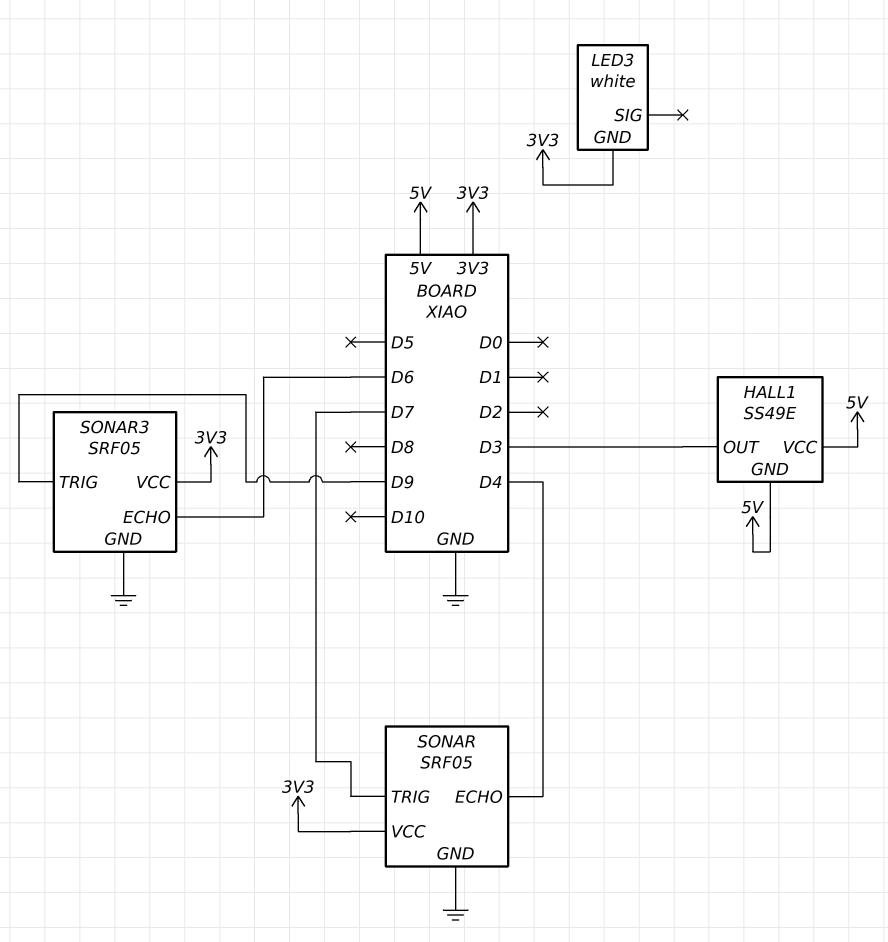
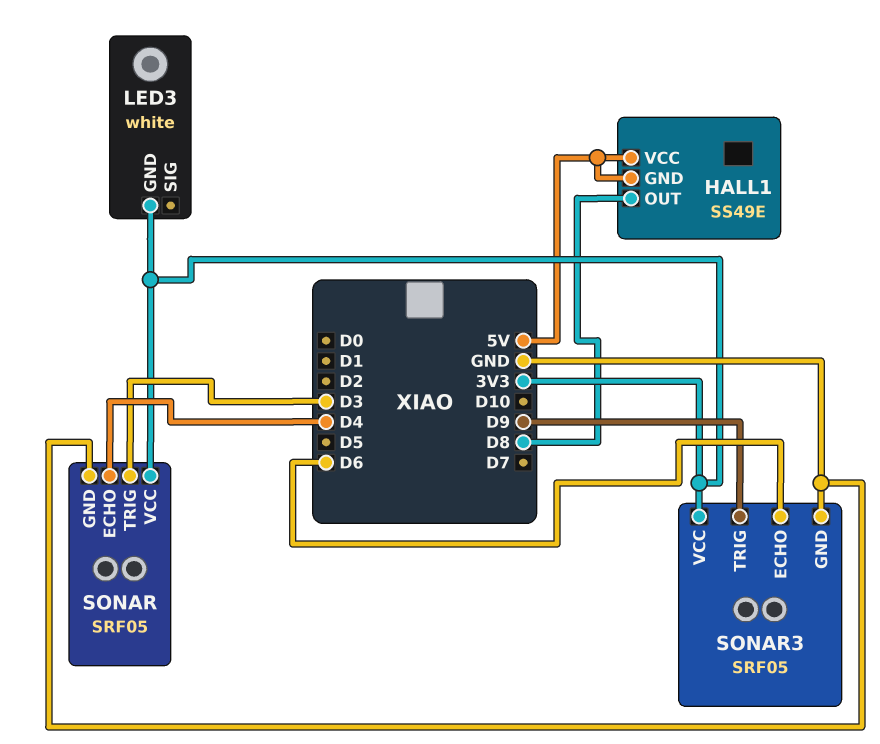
HALL1 pin OUT: D3 -> D8
SONAR pin TRIG: D7 -> D3

